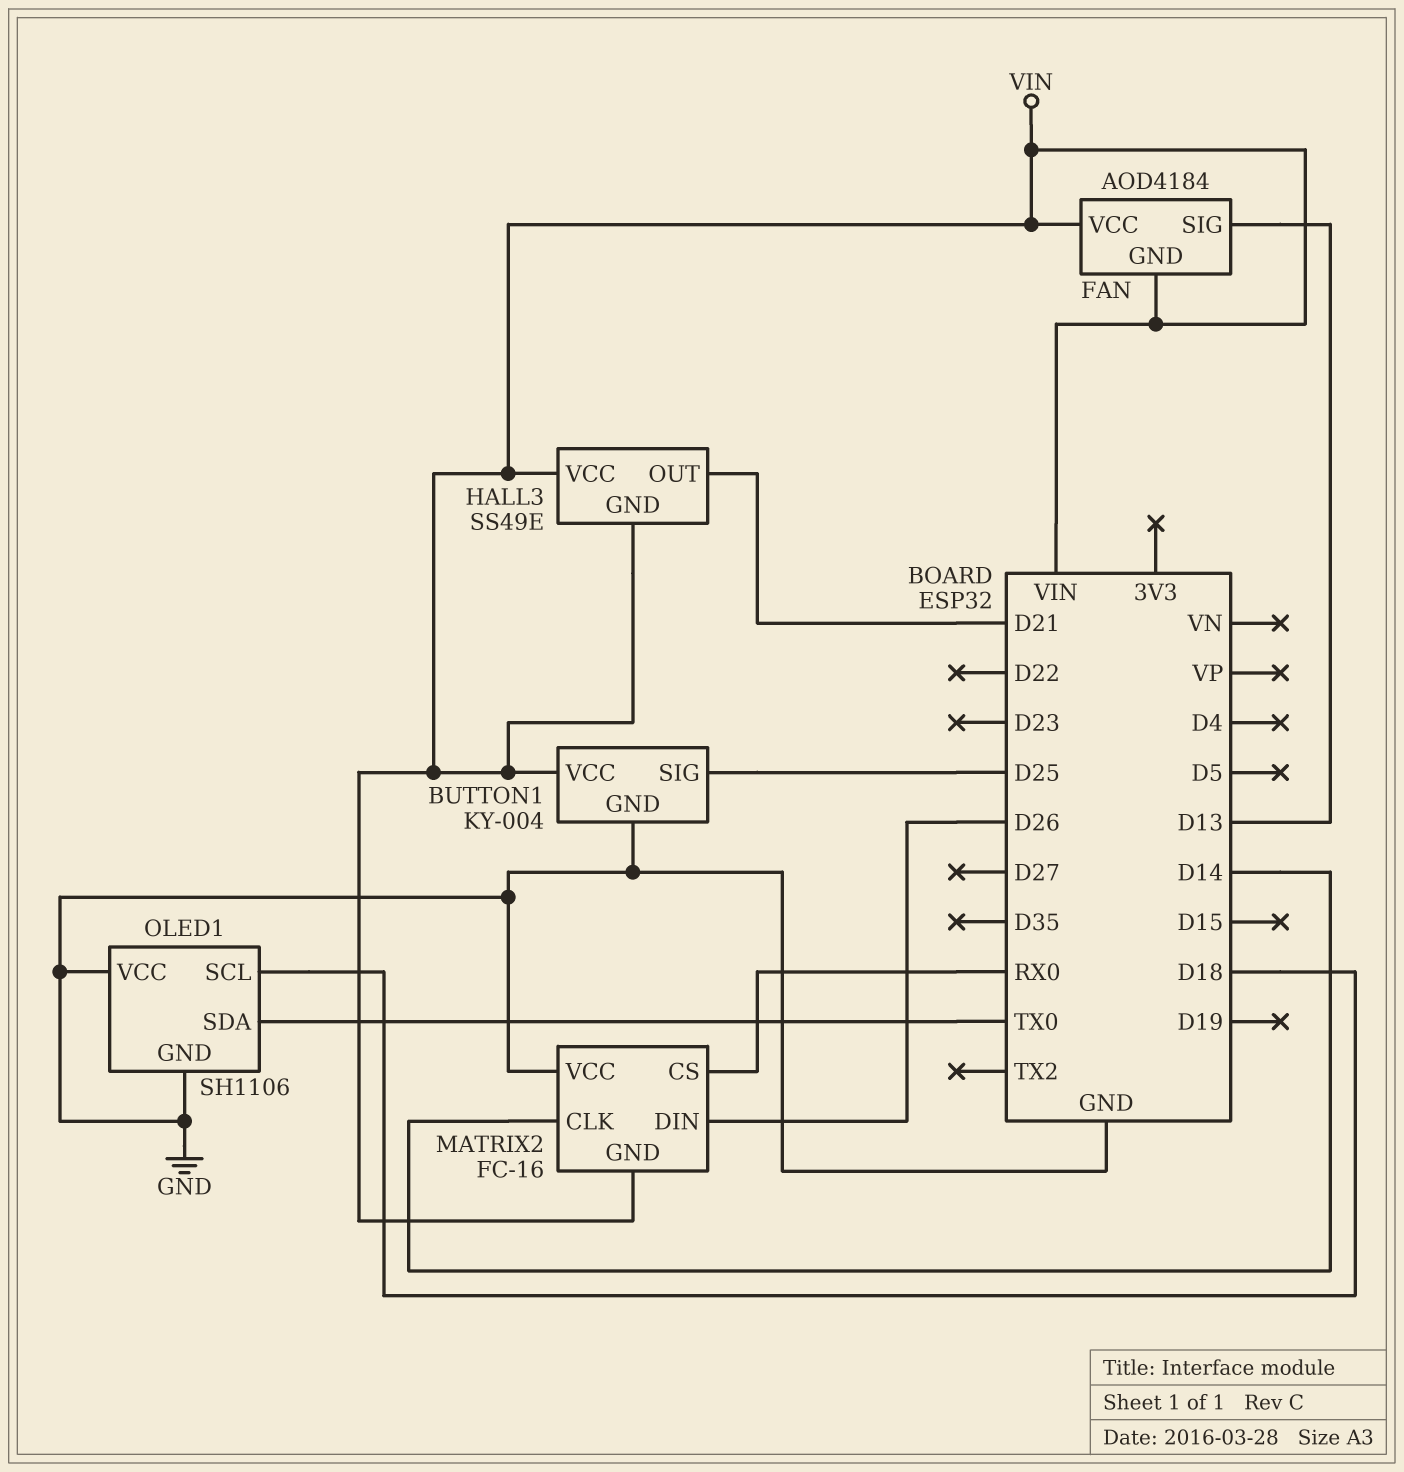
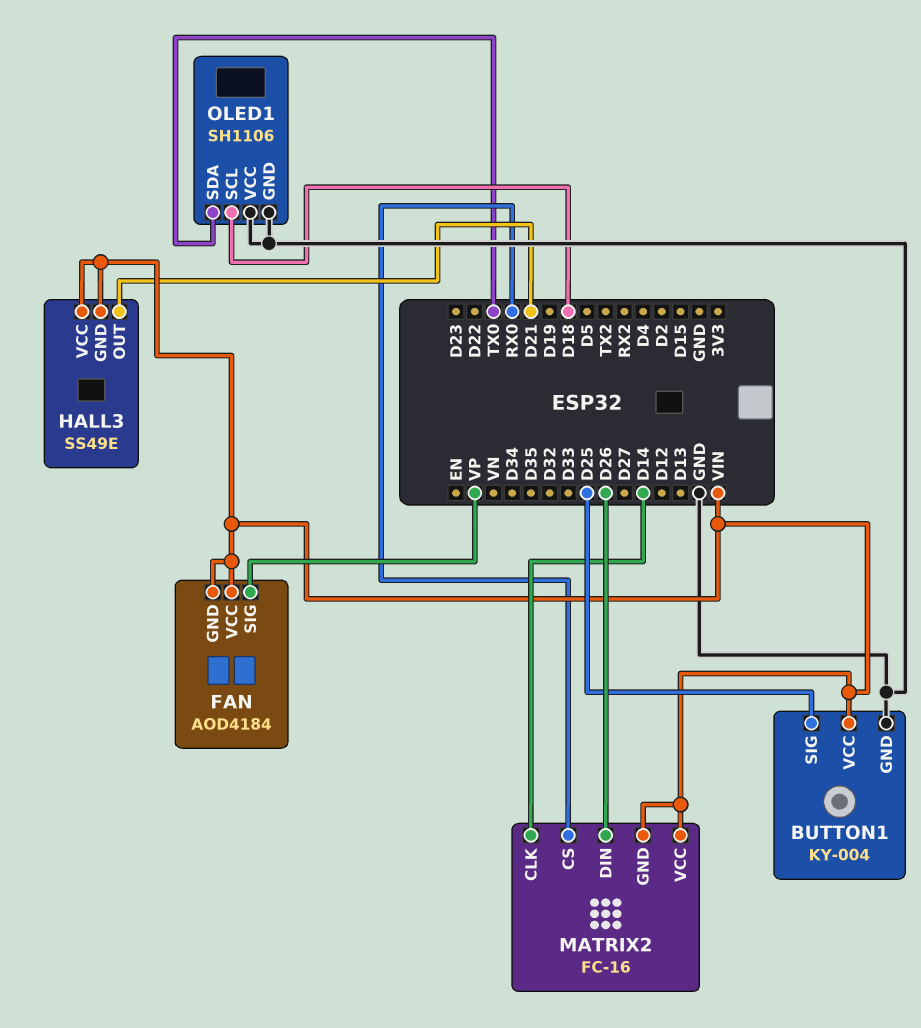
FAN pin SIG: D13 -> VP
MATRIX2 pin VCC: GND -> VIN

